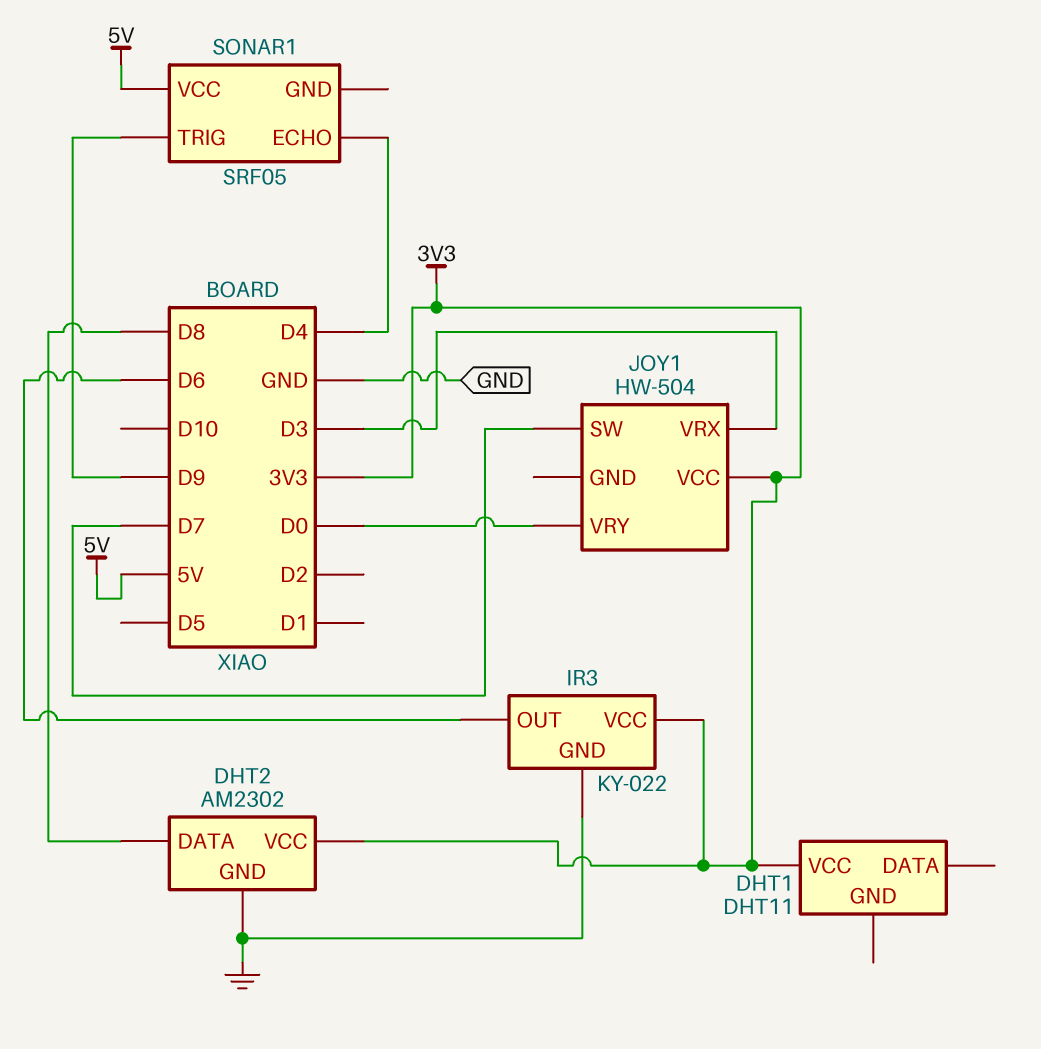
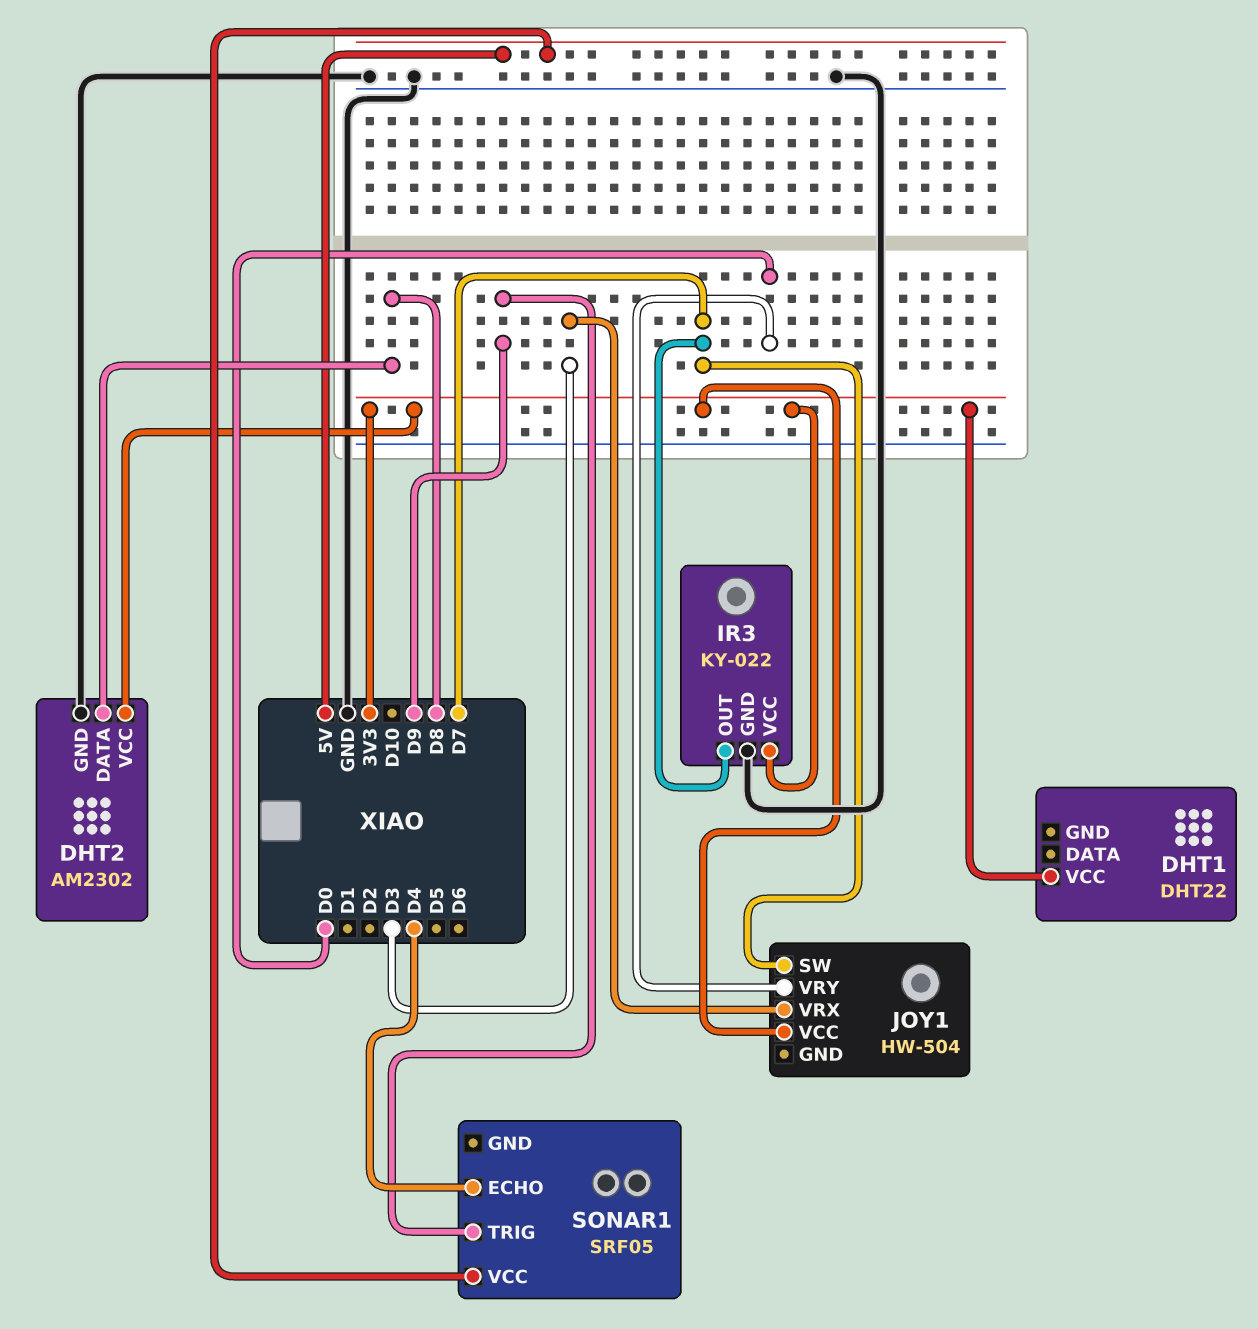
DHT1: DHT11 -> DHT22
IR3 pin OUT: D6 -> D7

